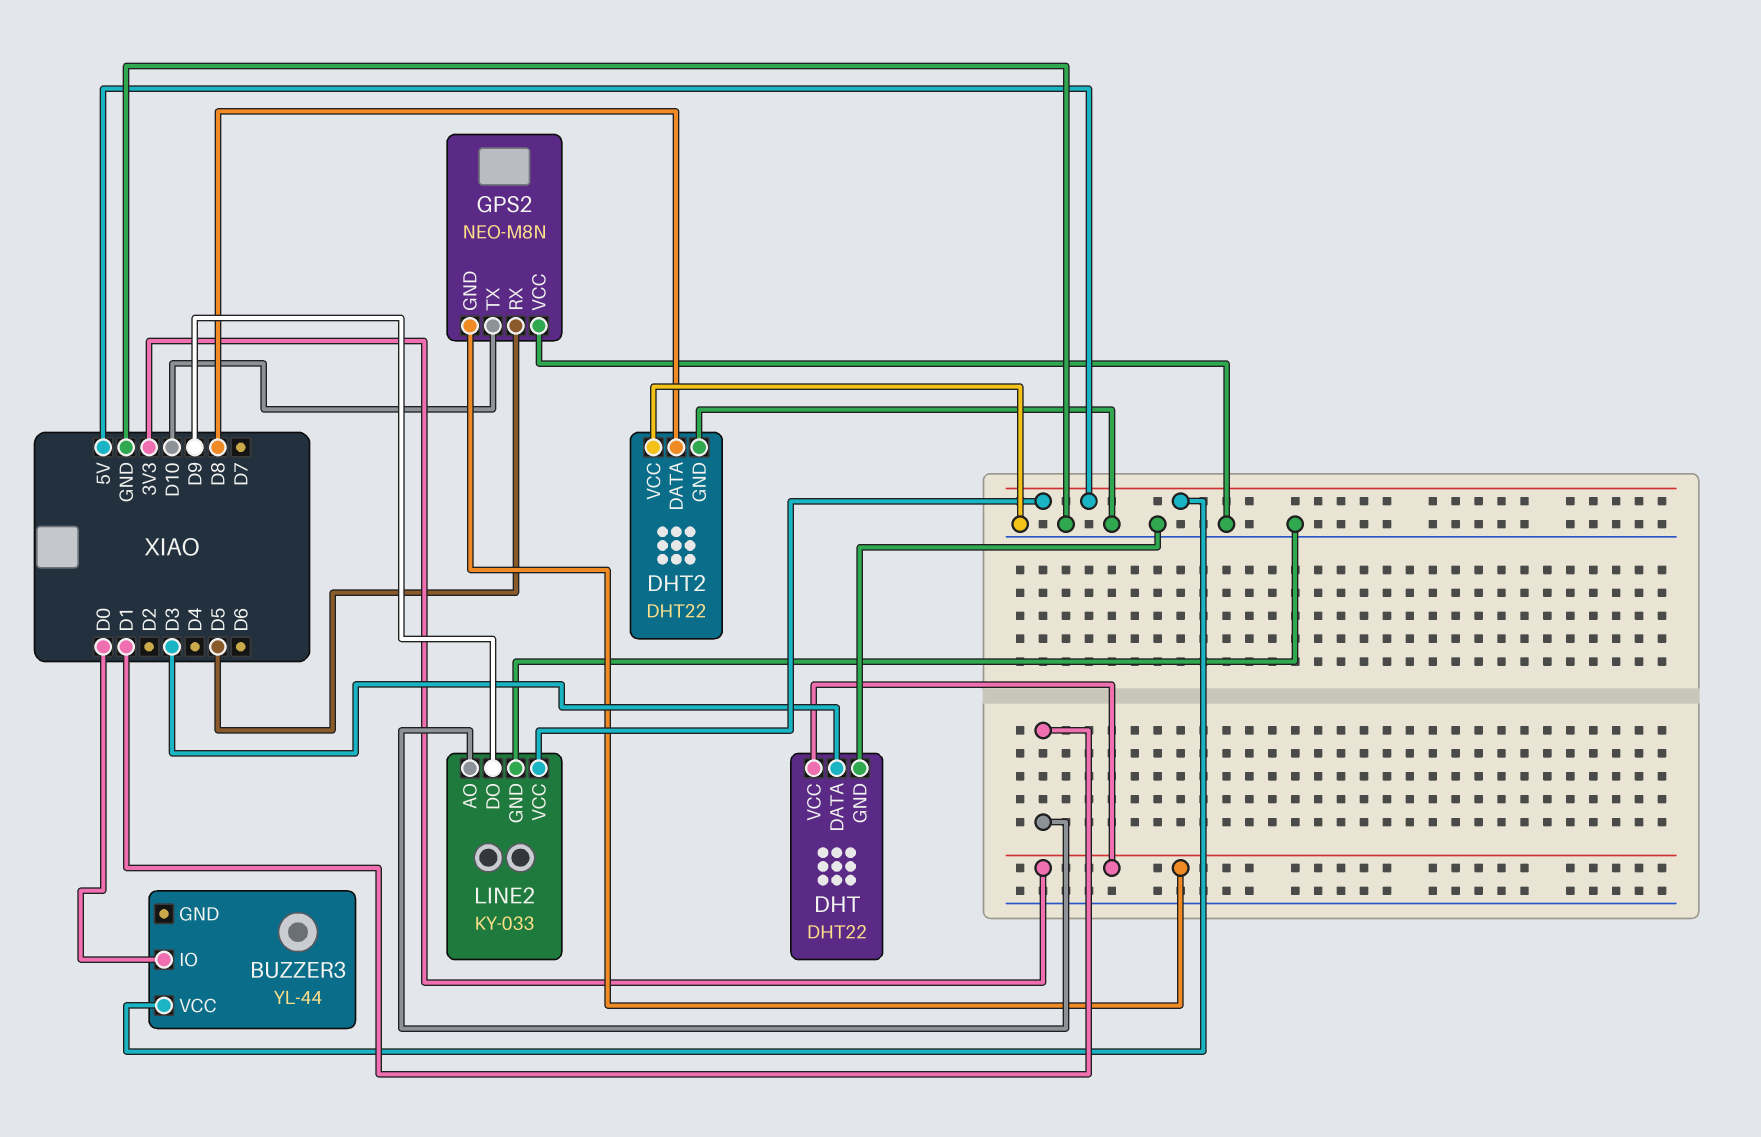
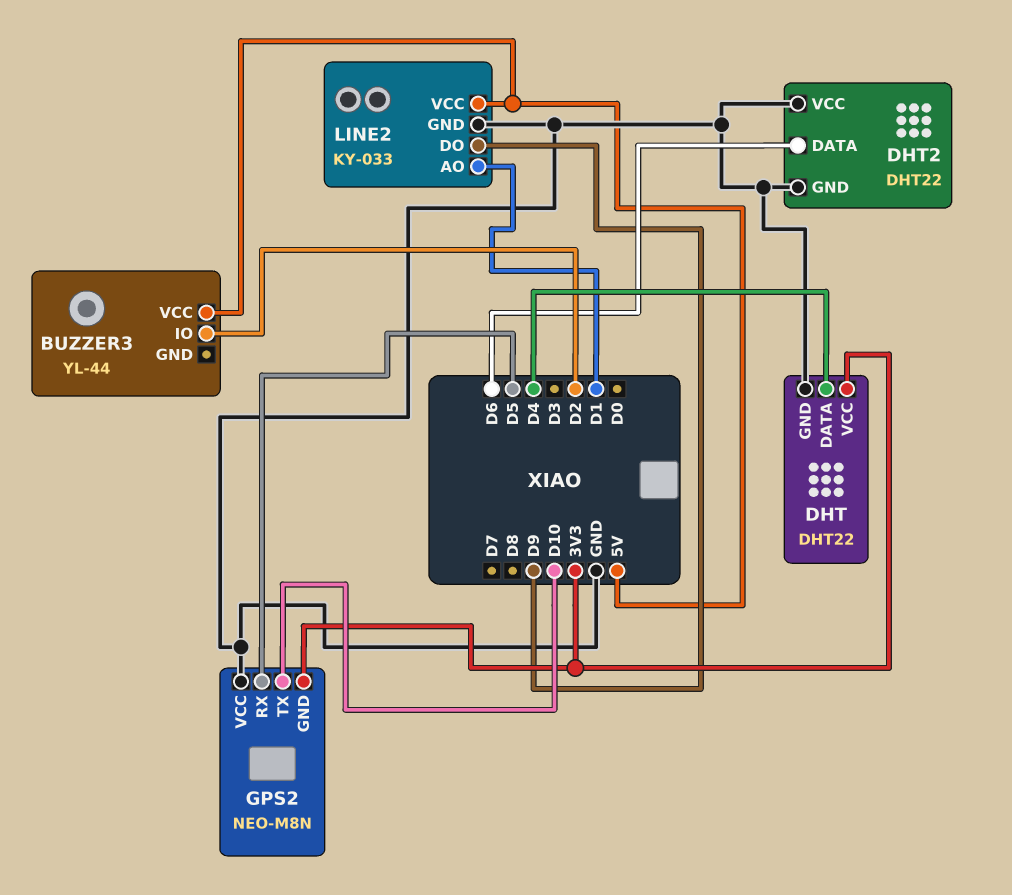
BUZZER3 pin IO: D0 -> D2
DHT pin DATA: D3 -> D4
DHT2 pin DATA: D8 -> D6

